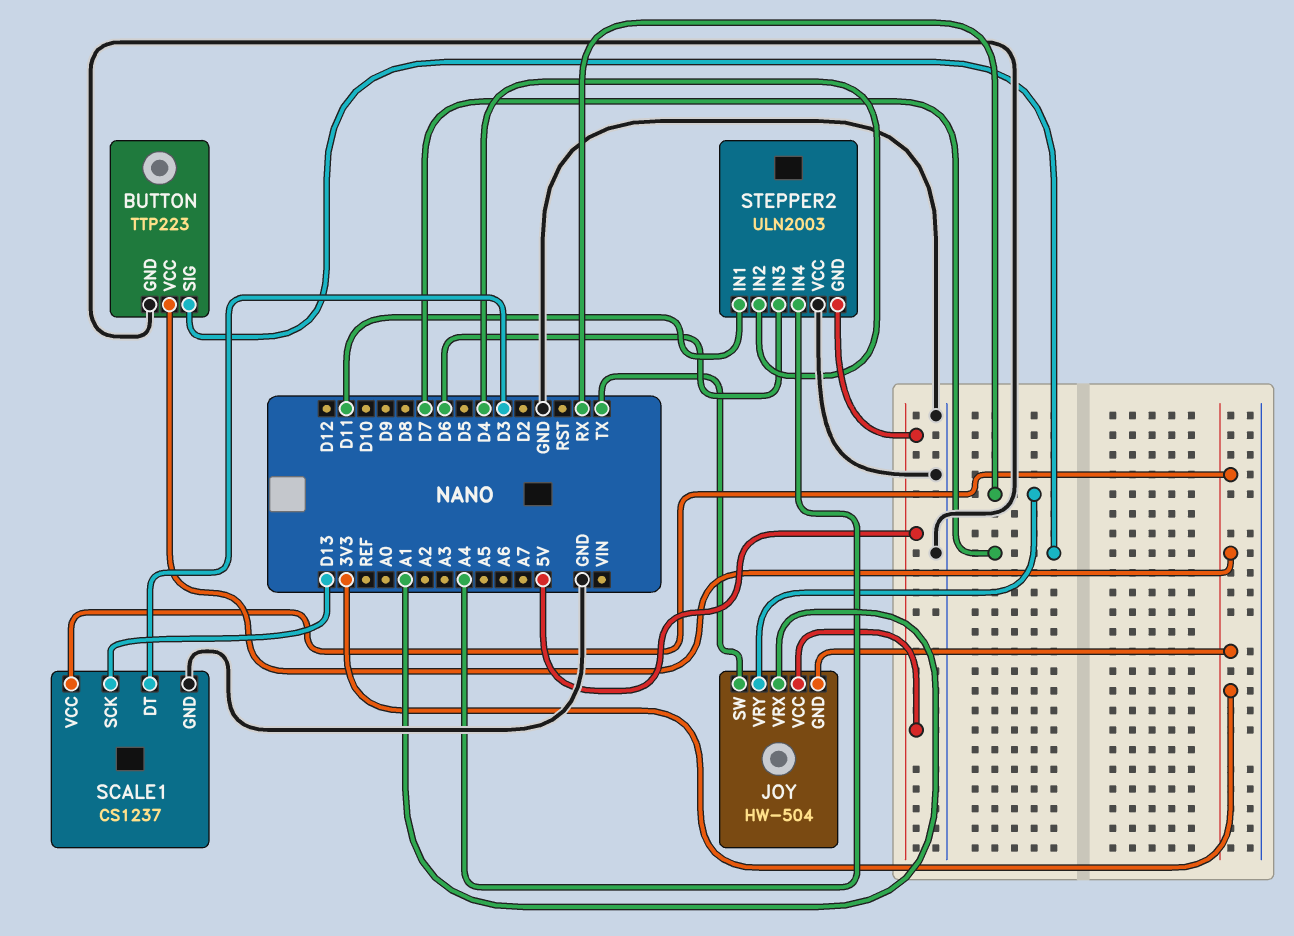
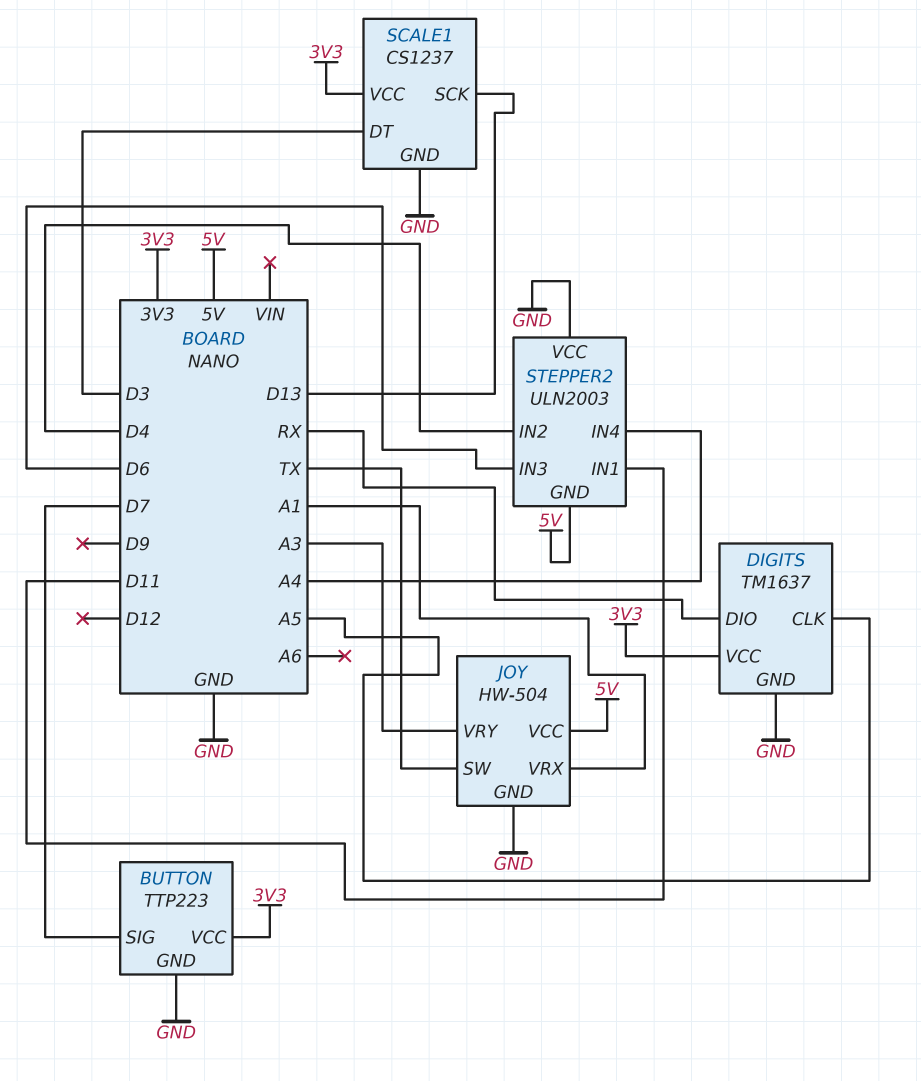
DIGITS: none -> TM1637
DIGITS pin CLK: none -> A5
DIGITS pin DIO: none -> RX
DIGITS pin GND: none -> GND
DIGITS pin VCC: none -> 3V3
JOY pin GND: 3V3 -> GND
JOY pin VRY: RX -> A3

